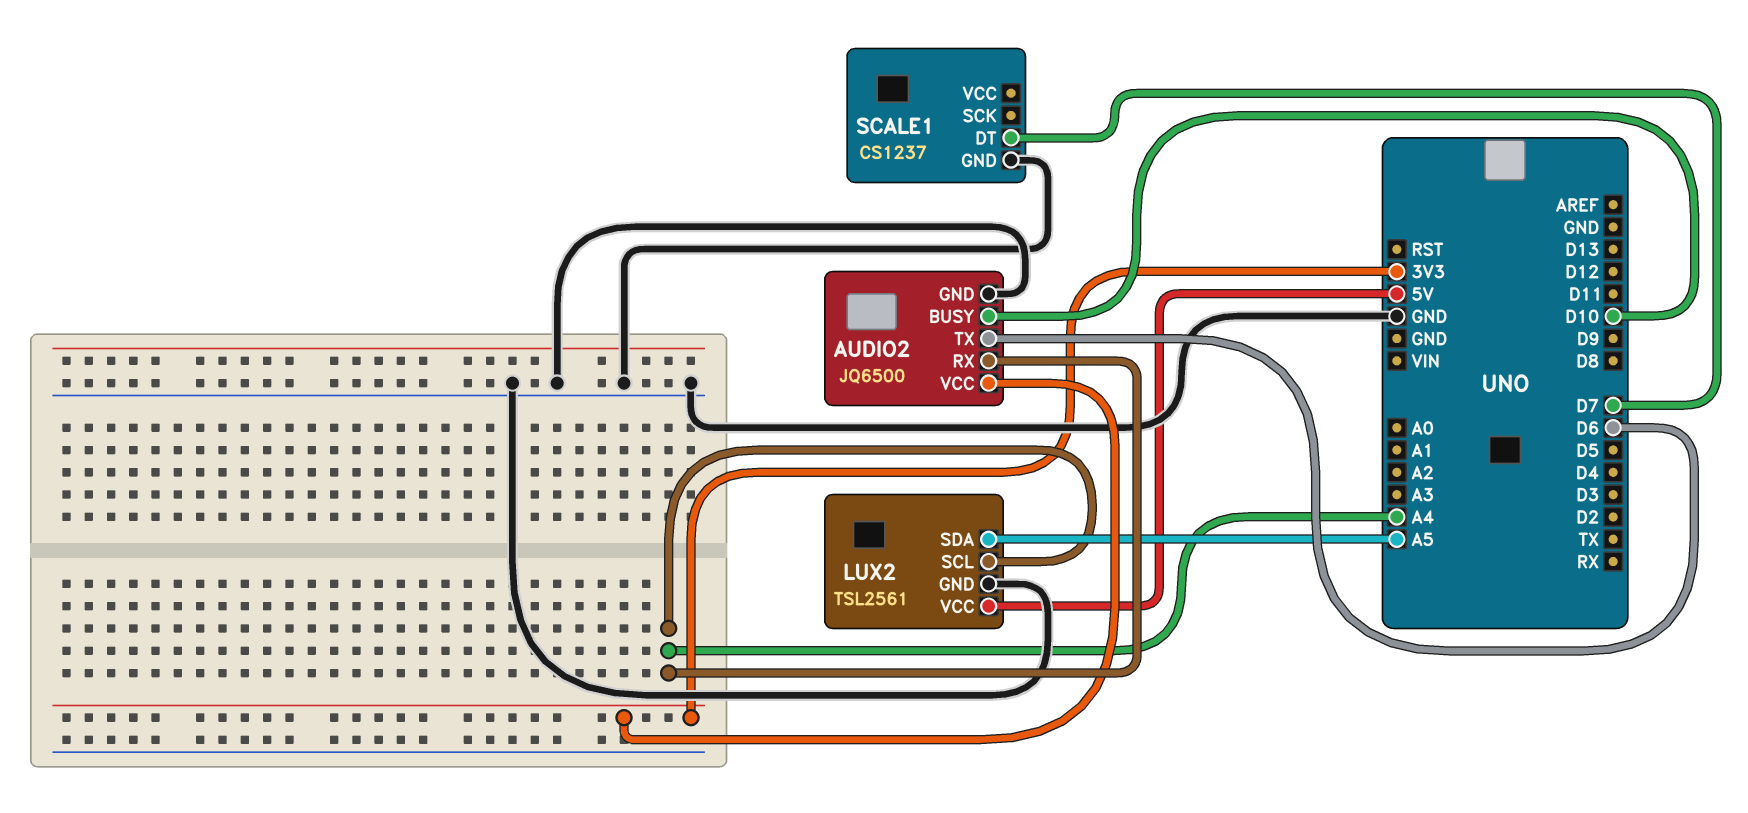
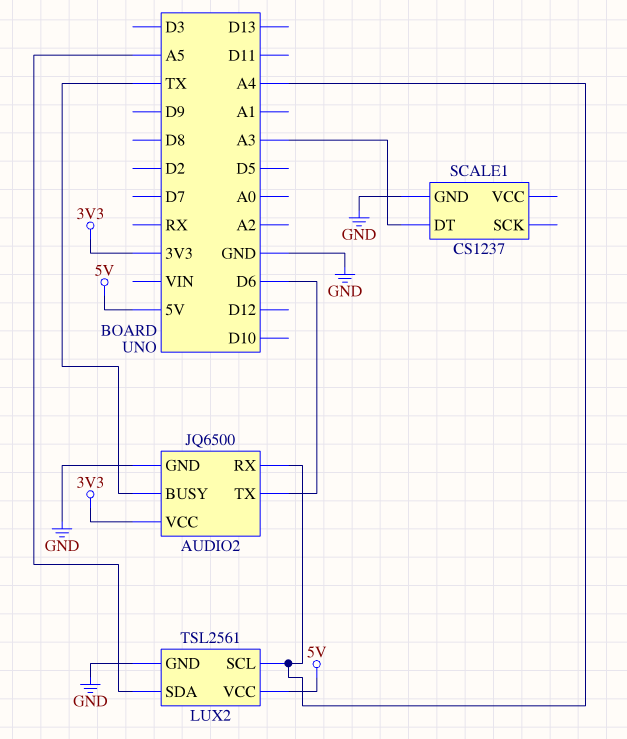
AUDIO2 pin BUSY: D10 -> TX
SCALE1 pin DT: D7 -> A3

